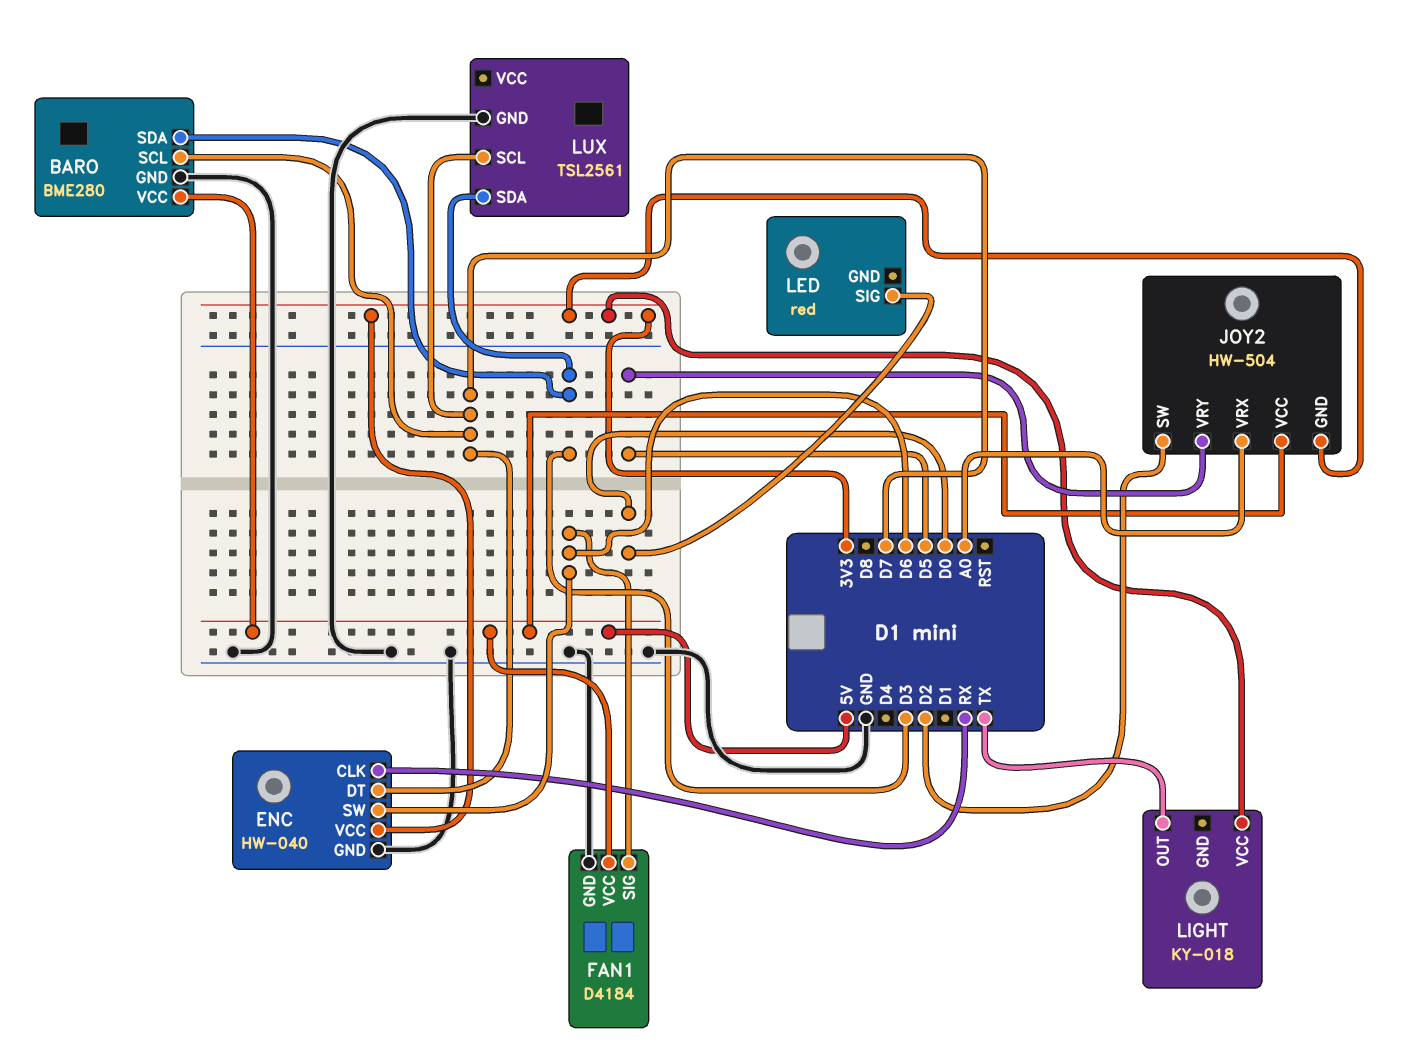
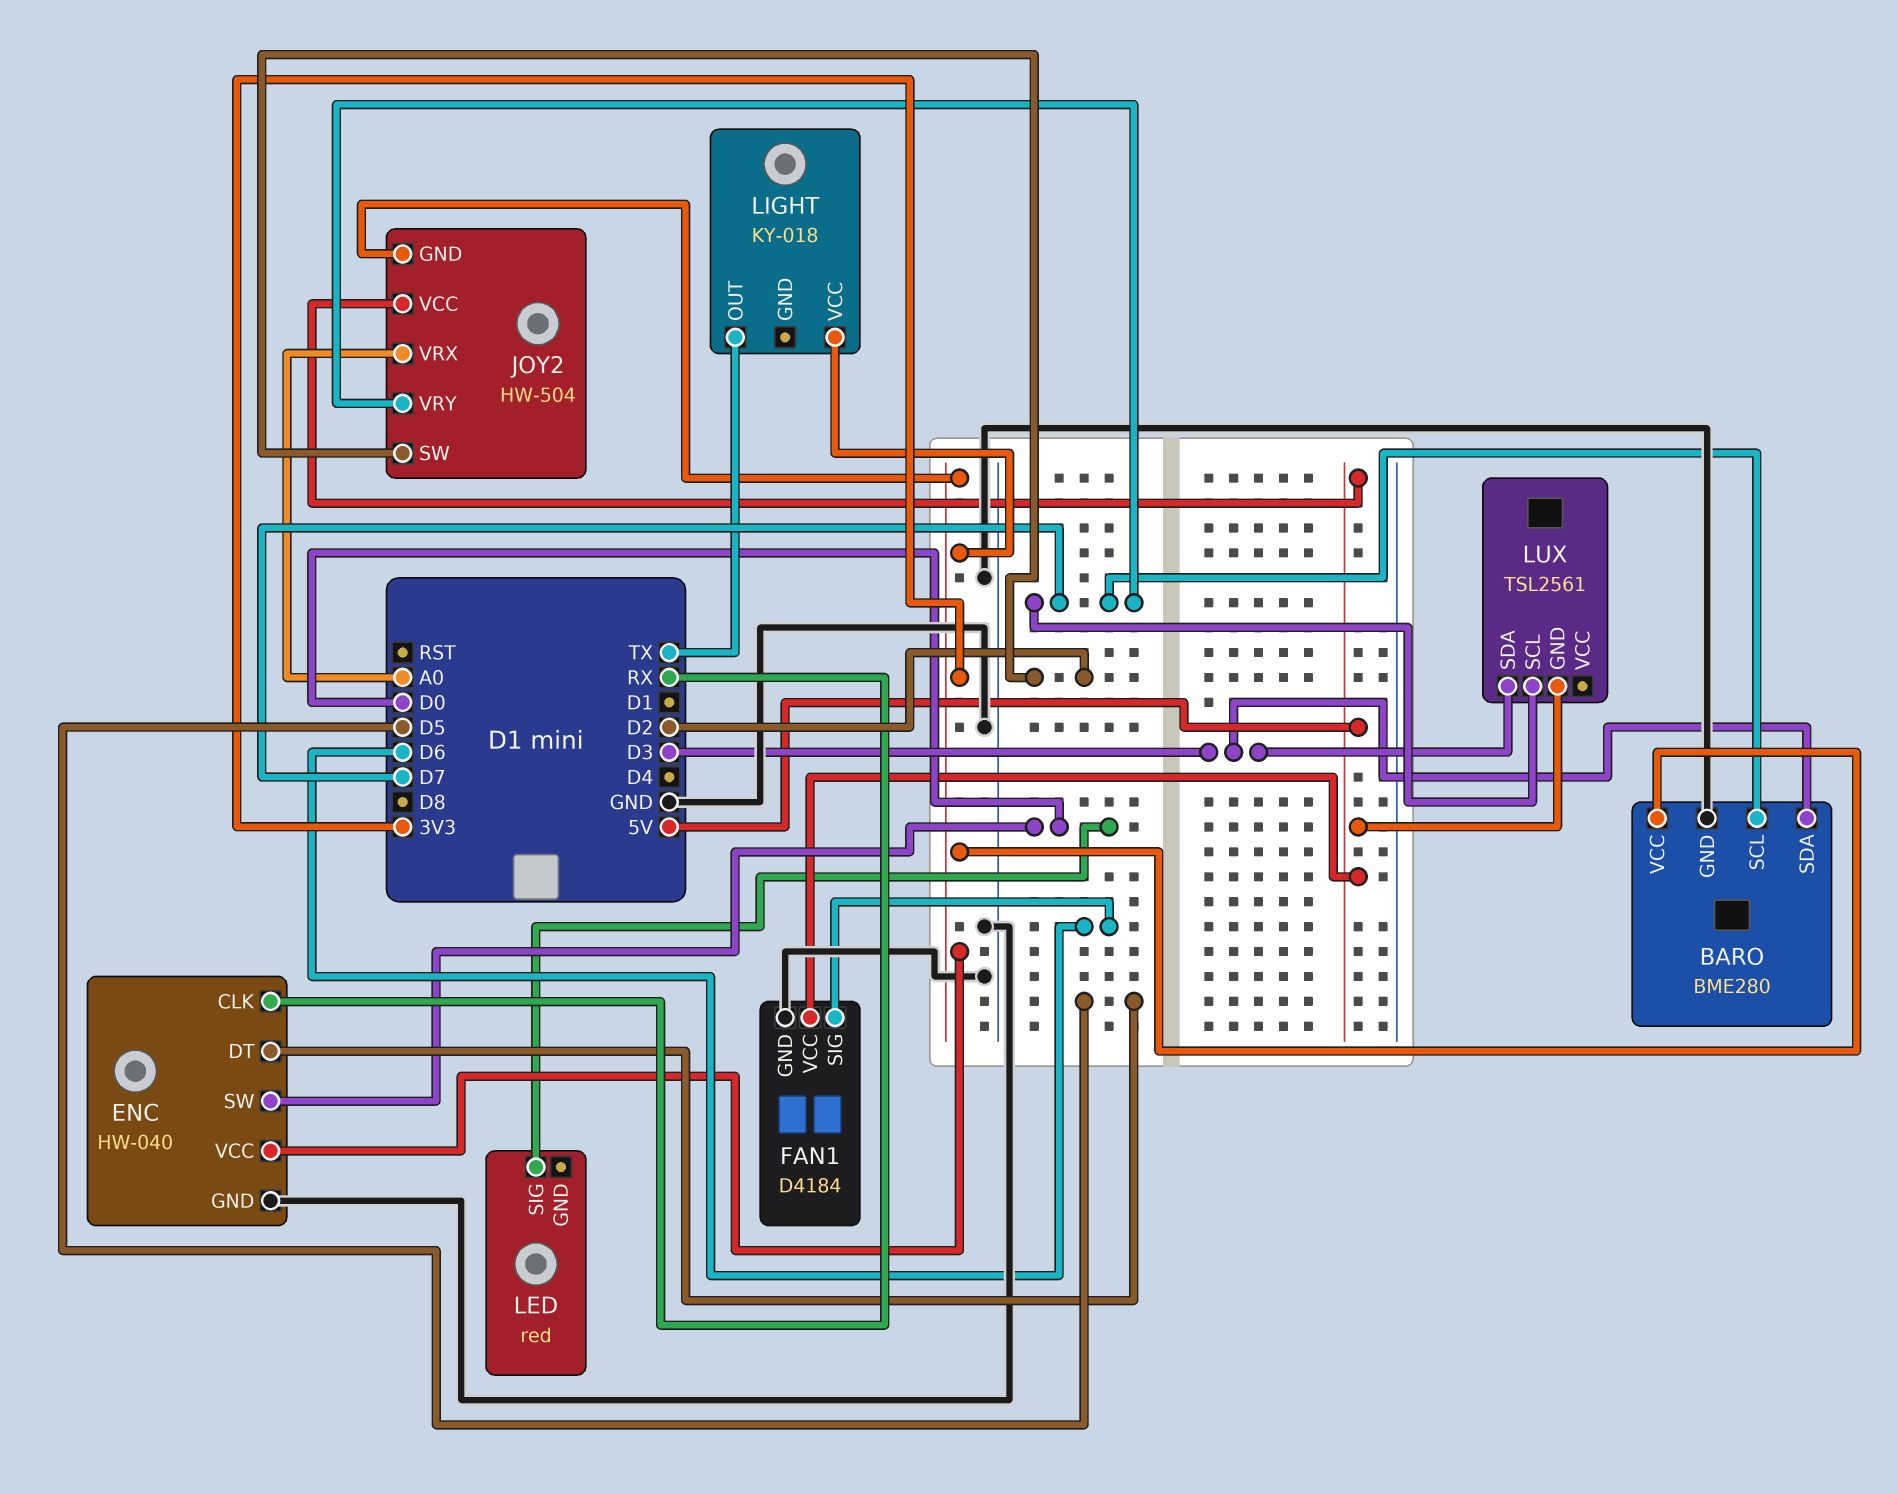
BARO pin VCC: 5V -> 3V3
ENC pin DT: D7 -> D5
ENC pin SW: D6 -> D0
JOY2 pin VRY: D5 -> D7
LUX pin GND: GND -> 5V

